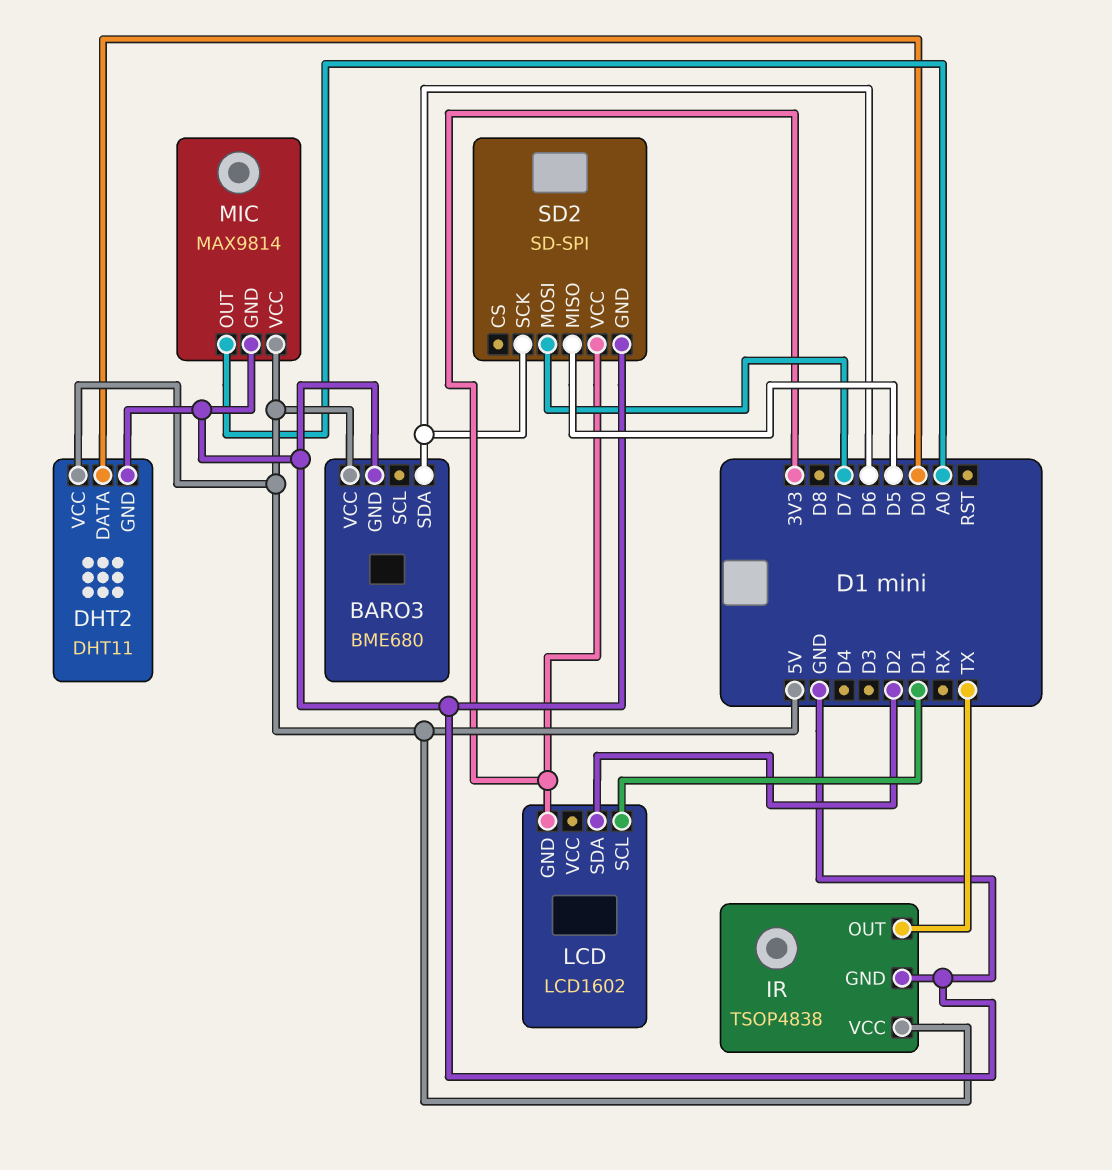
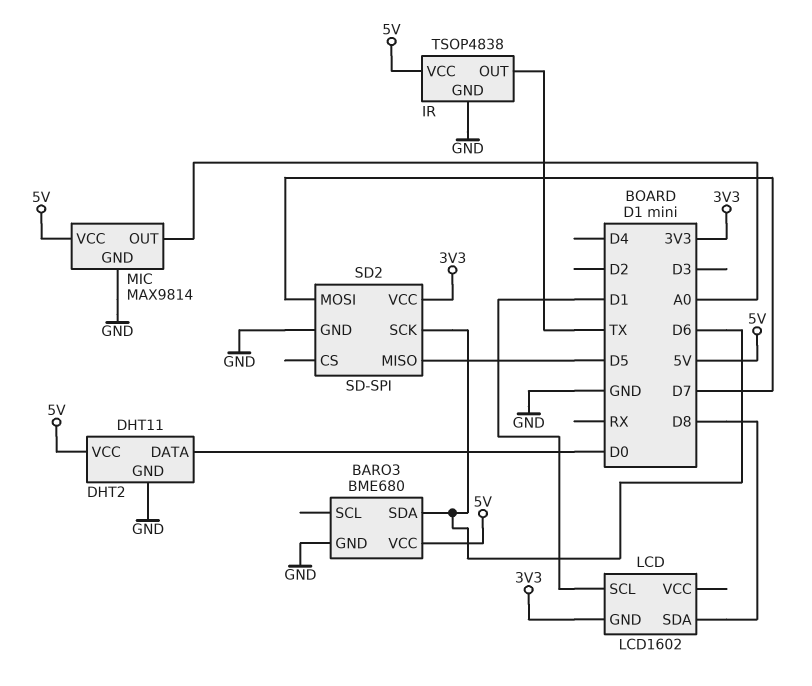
LCD pin SDA: D2 -> D8

